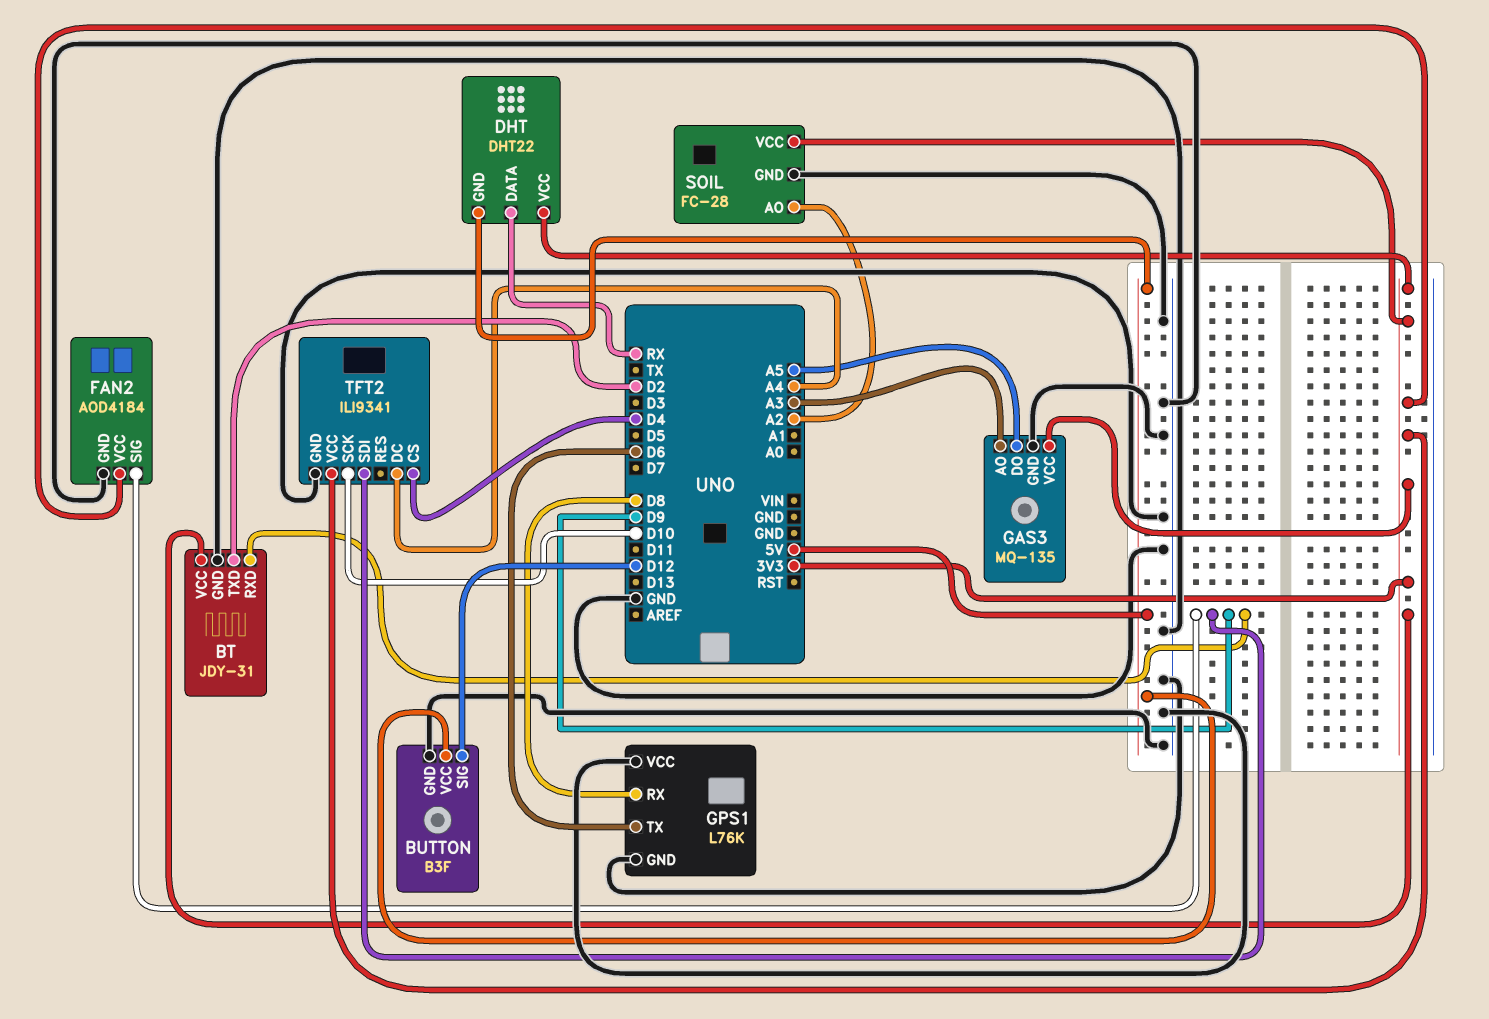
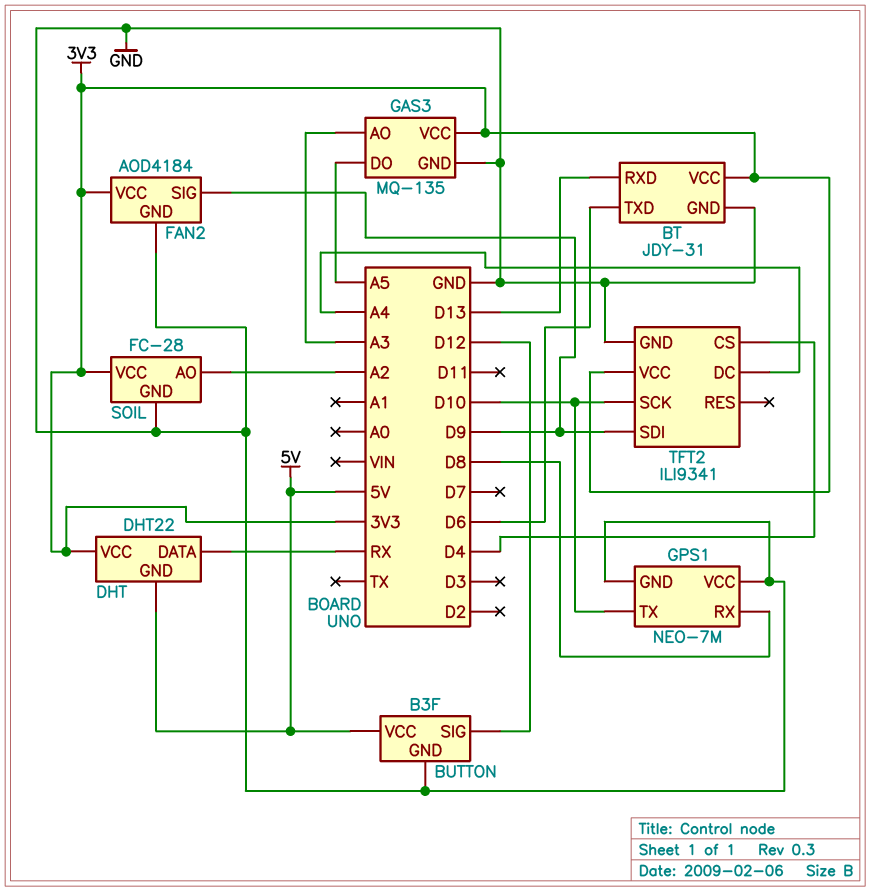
BT pin RXD: D9 -> D13
BT pin TXD: D2 -> D6
GPS1: L76K -> NEO-7M
GPS1 pin TX: D6 -> D10

